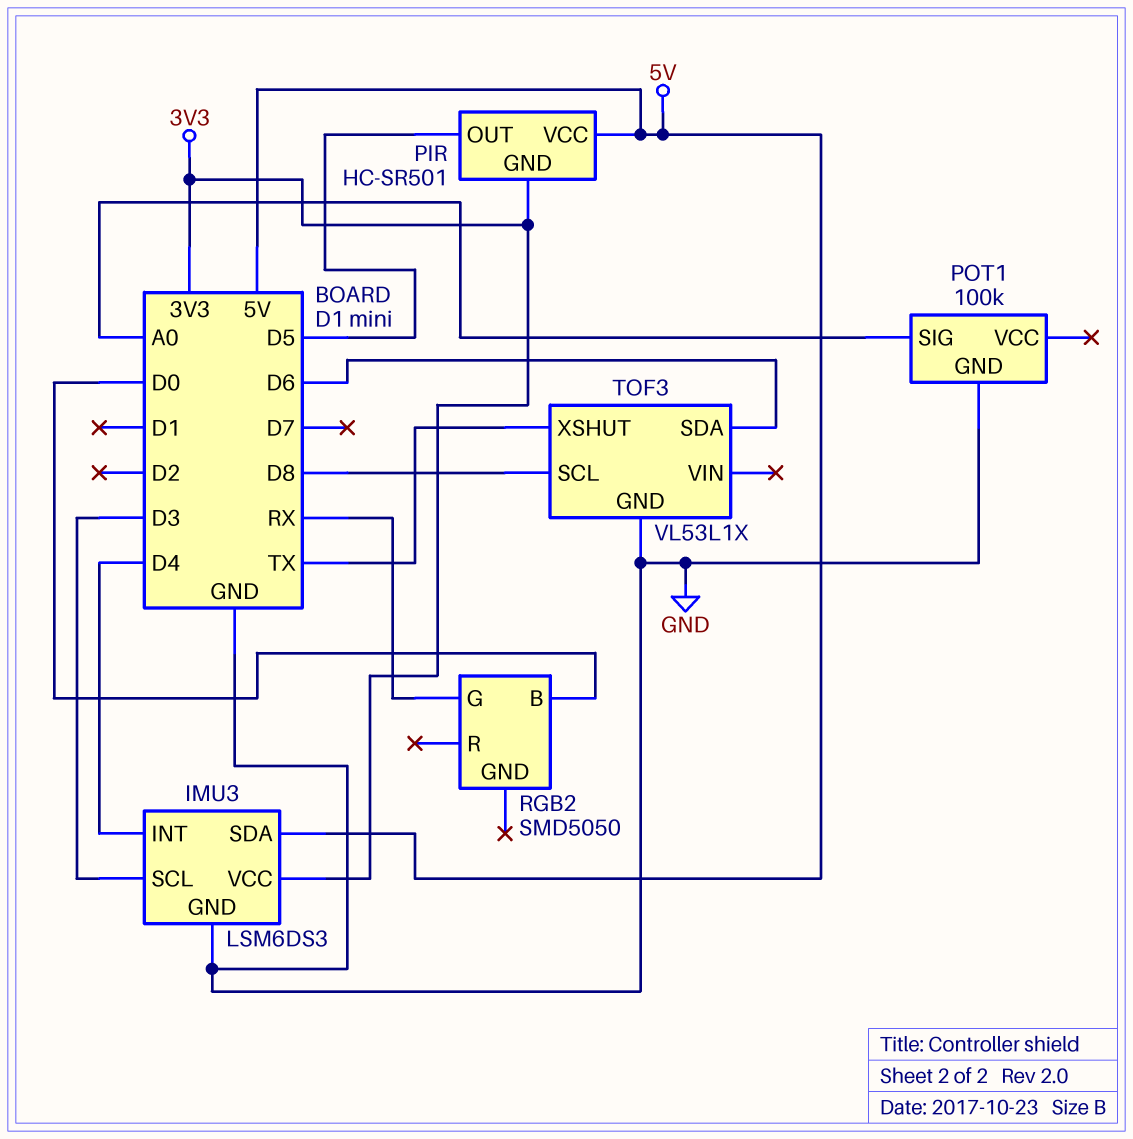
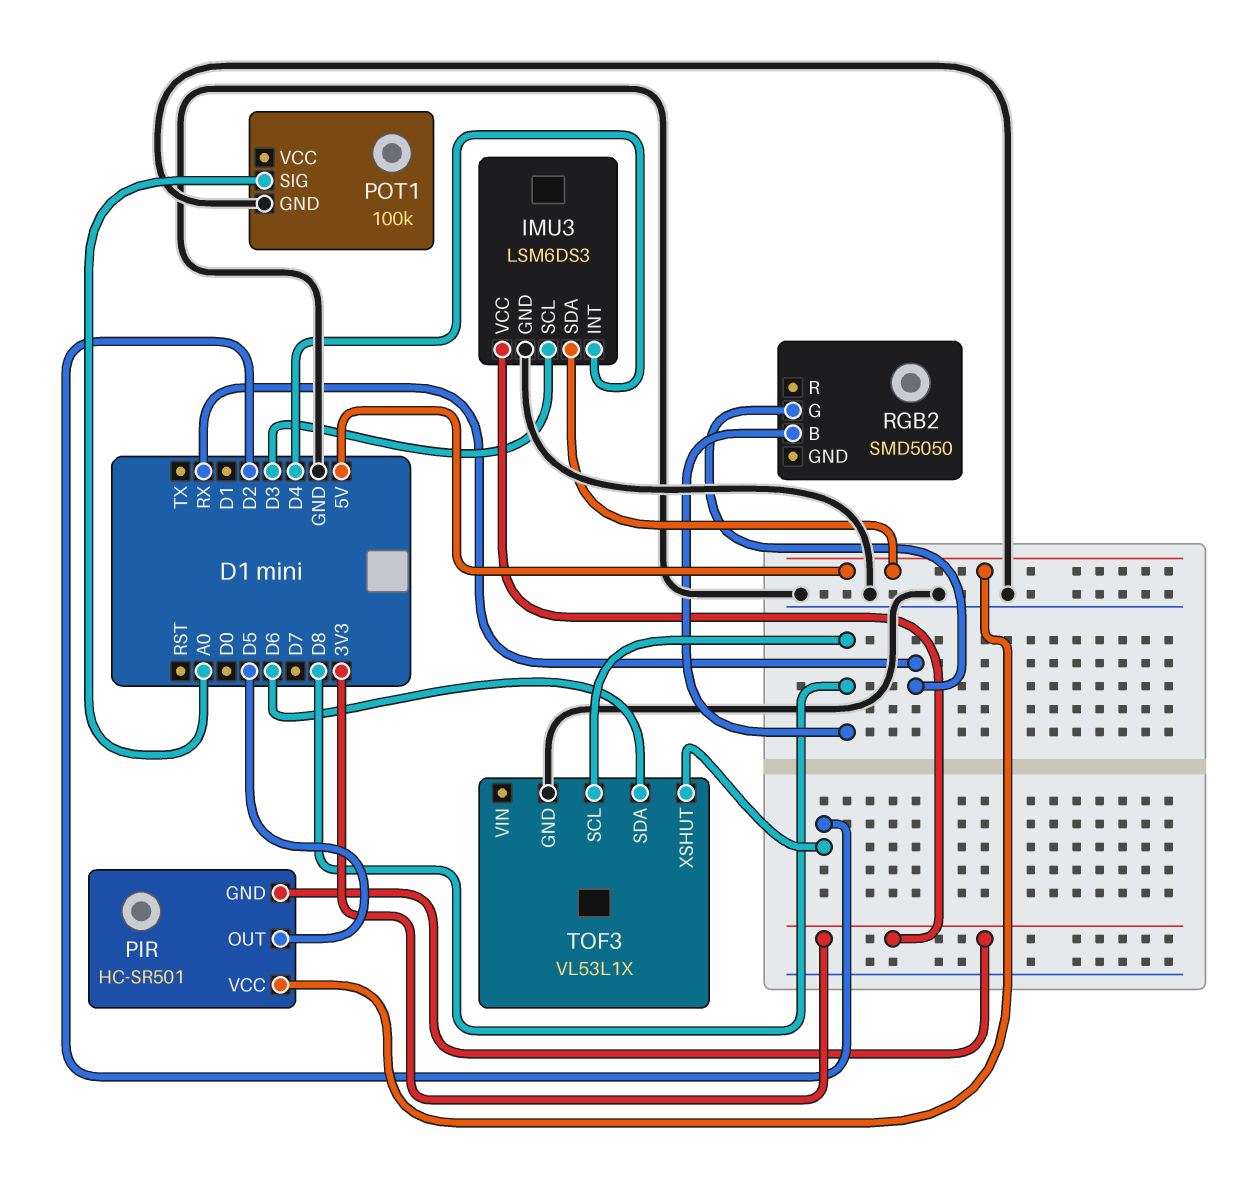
RGB2 pin B: D0 -> D8
TOF3 pin XSHUT: TX -> D2

